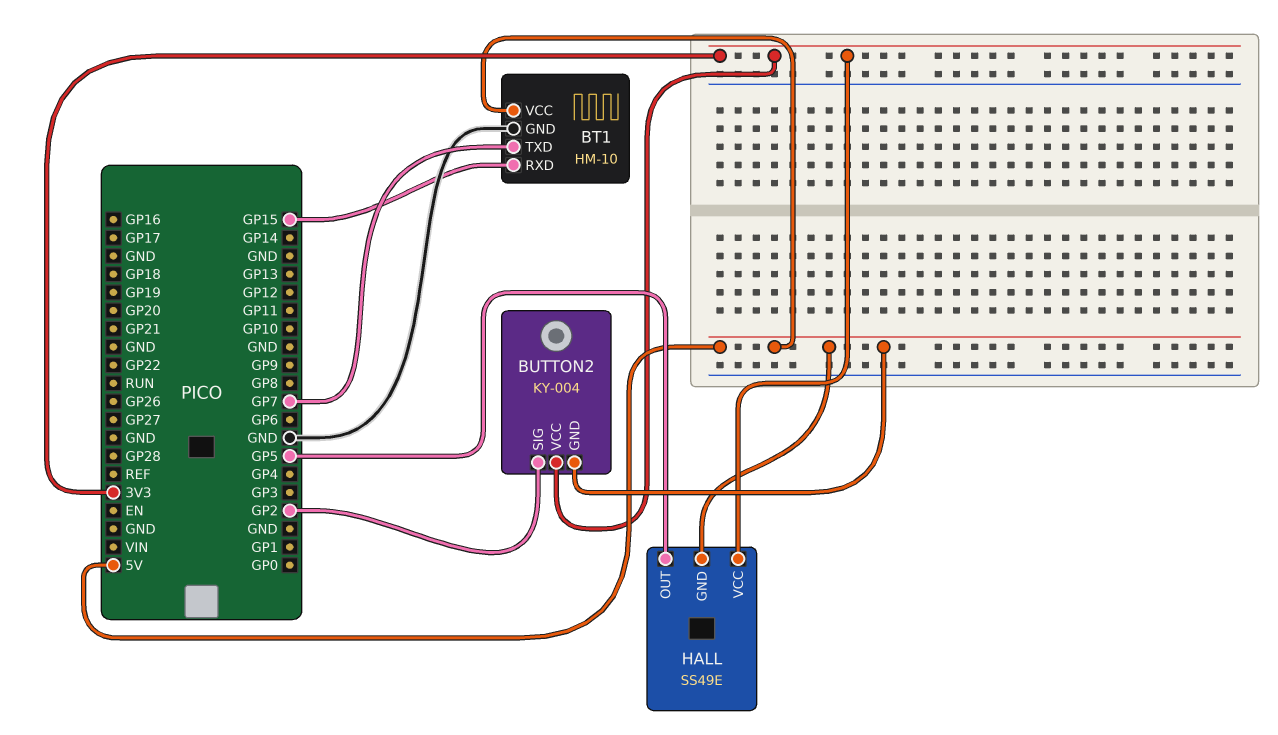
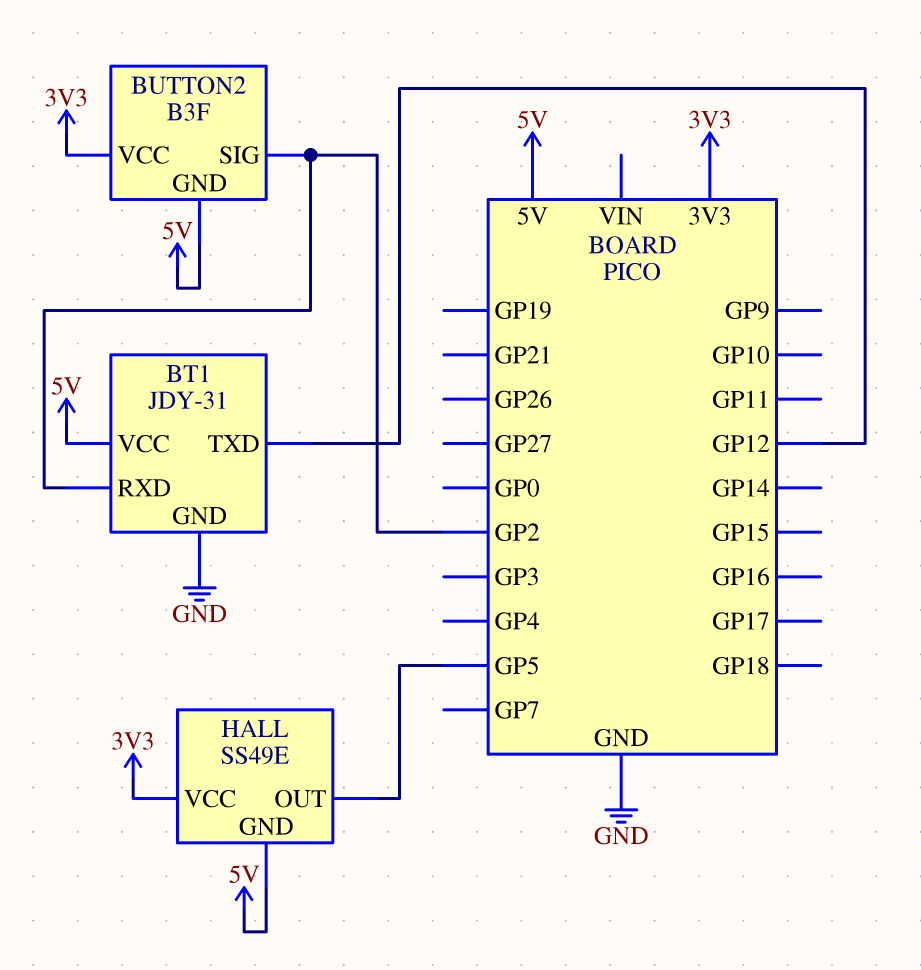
BT1: HM-10 -> JDY-31
BT1 pin RXD: GP15 -> GP2
BT1 pin TXD: GP7 -> GP12
BUTTON2: KY-004 -> B3F

